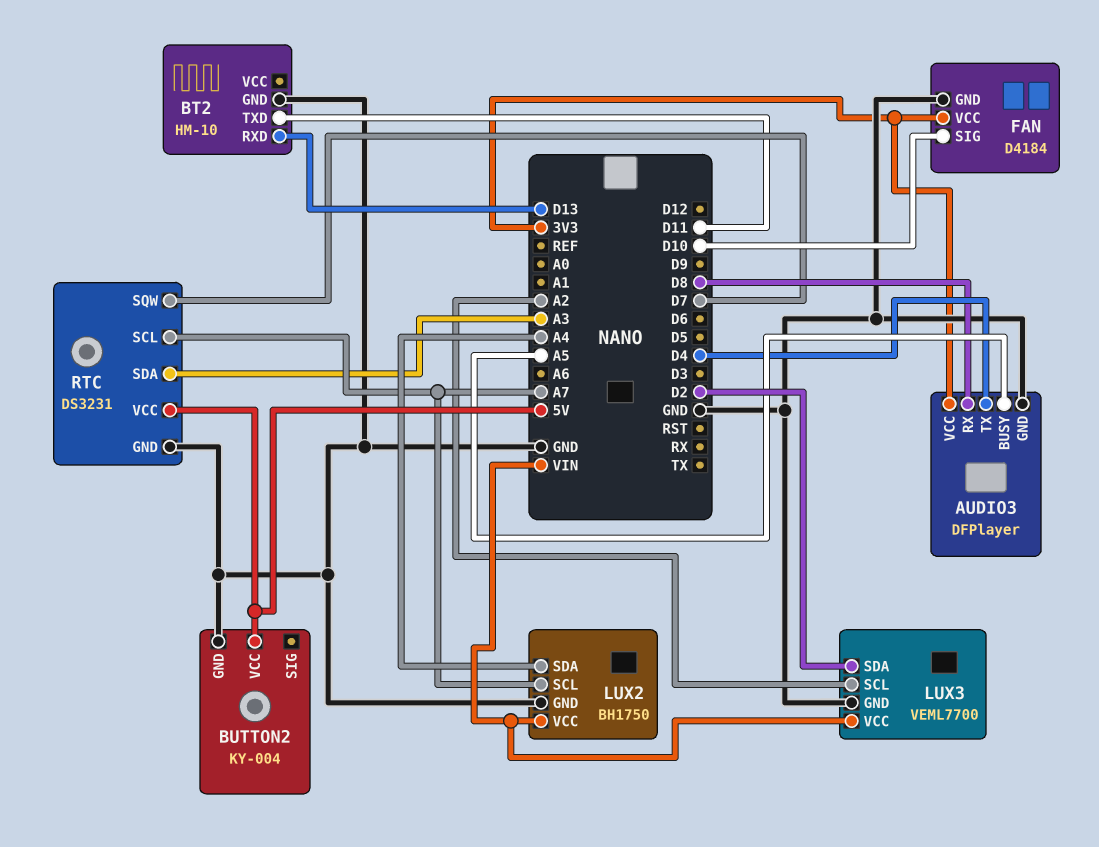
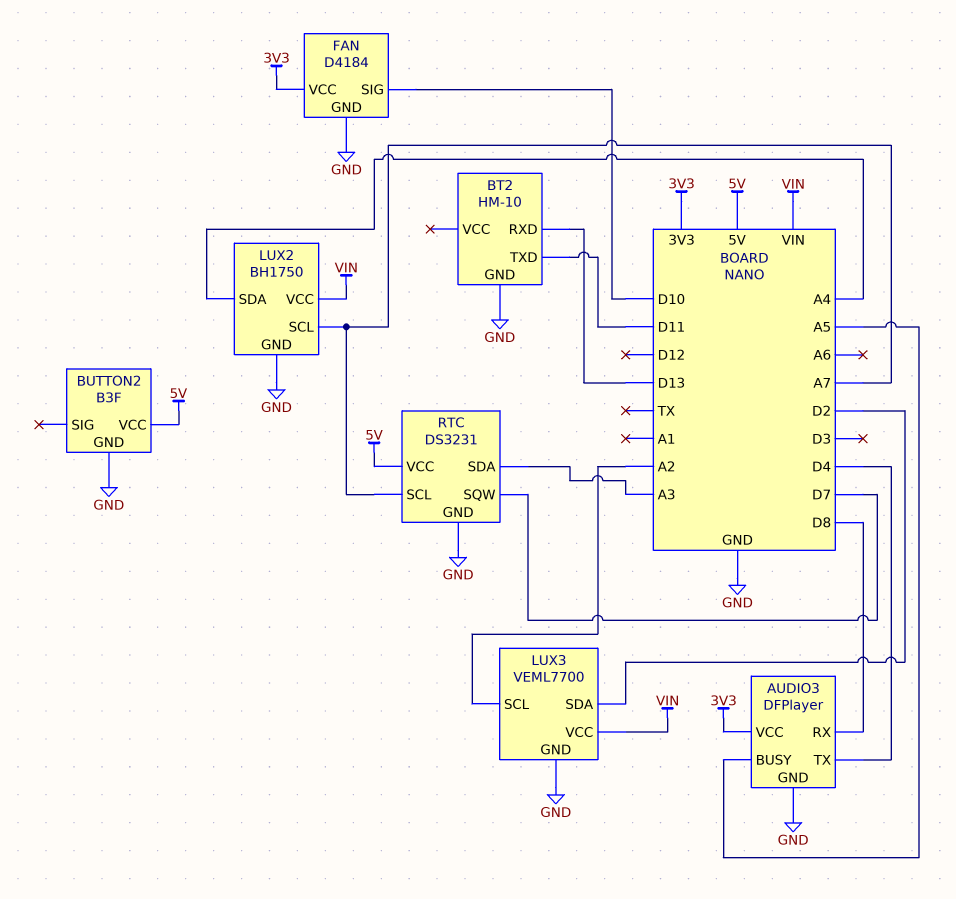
BUTTON2: KY-004 -> B3F

